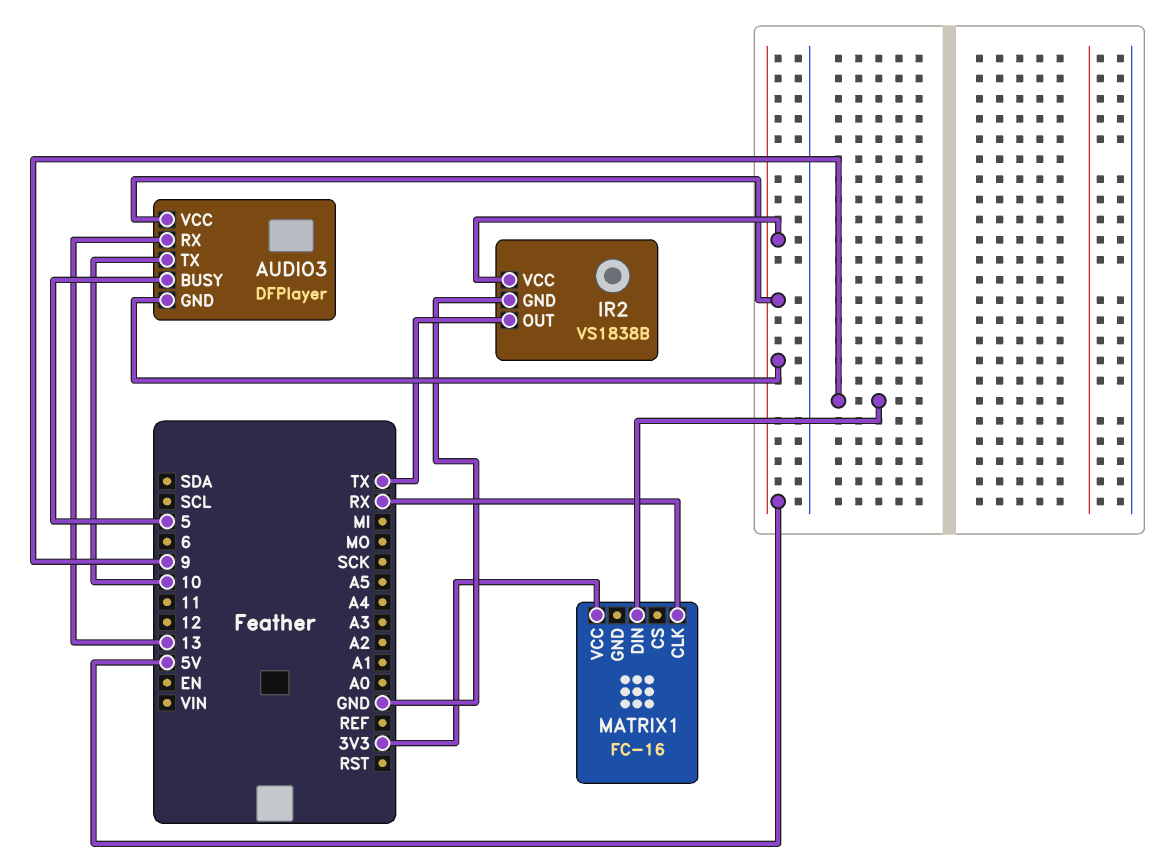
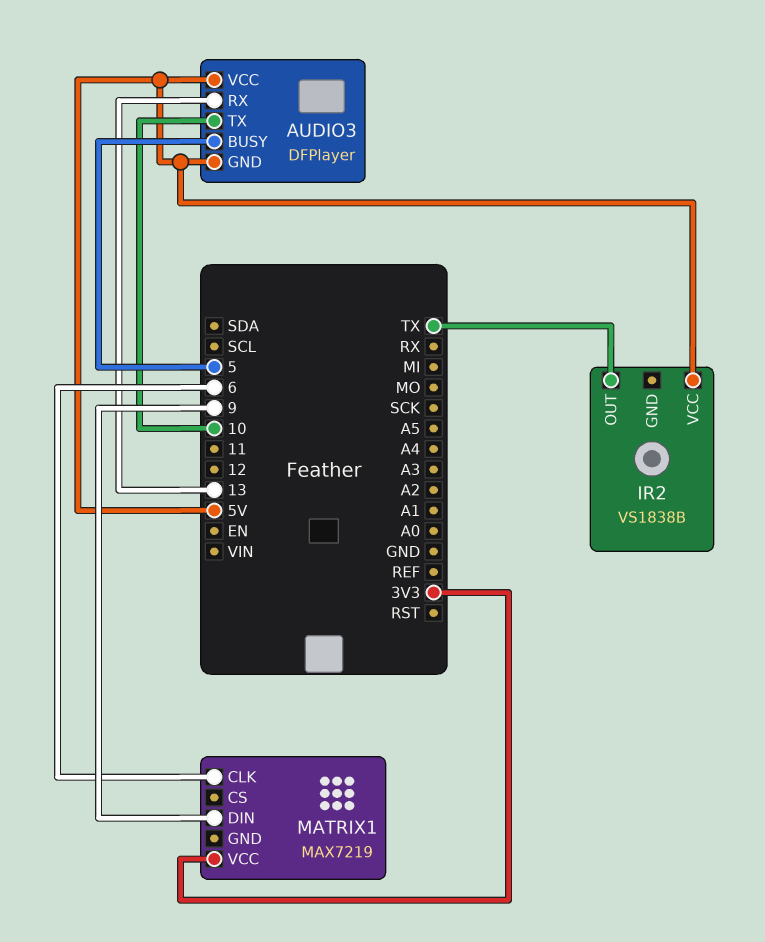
IR2 pin GND: GND -> none
MATRIX1: FC-16 -> MAX7219
MATRIX1 pin CLK: RX -> 6

